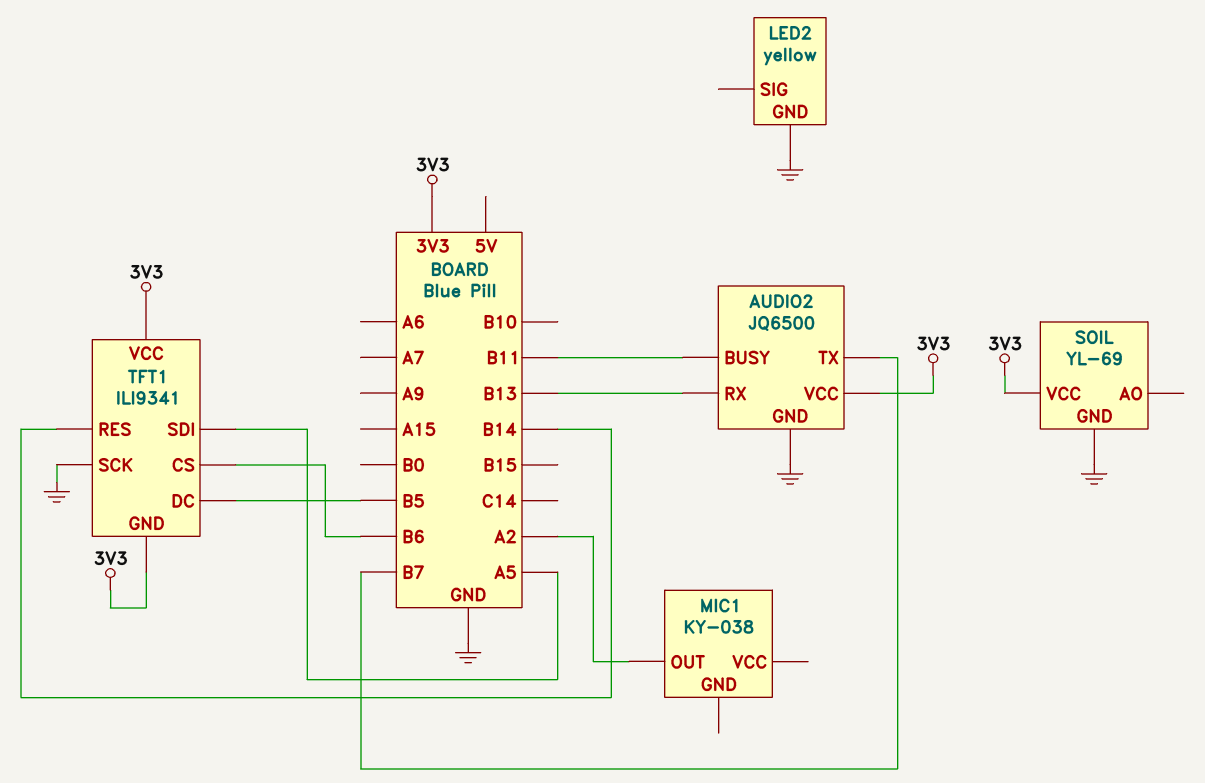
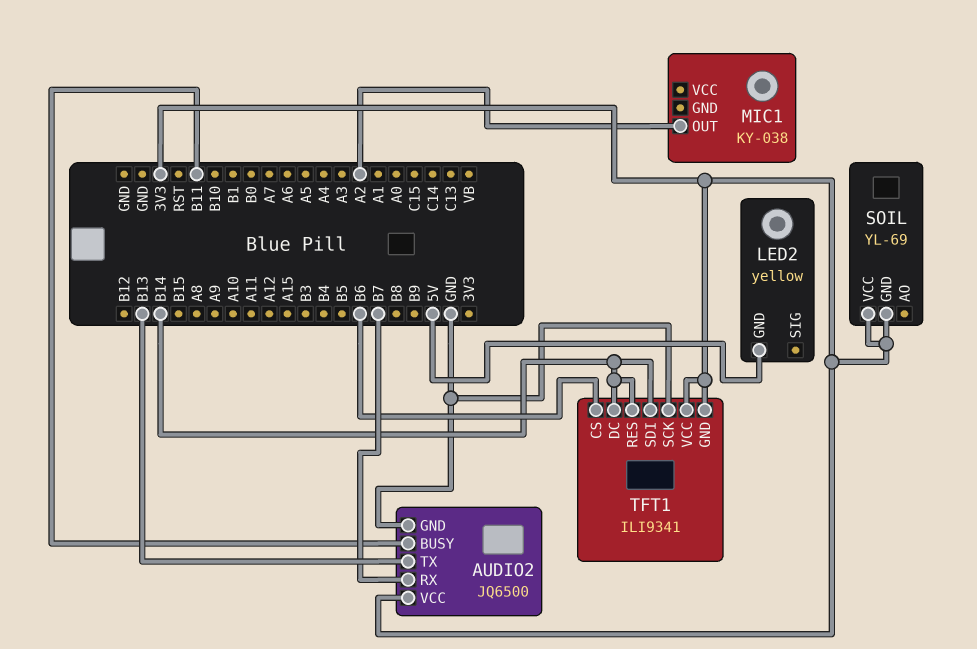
AUDIO2 pin RX: B13 -> B7
AUDIO2 pin TX: B7 -> B13
LED2 pin GND: GND -> 5V
SOIL pin GND: GND -> 3V3
TFT1 pin DC: B5 -> B14
TFT1 pin SDI: A5 -> B14

